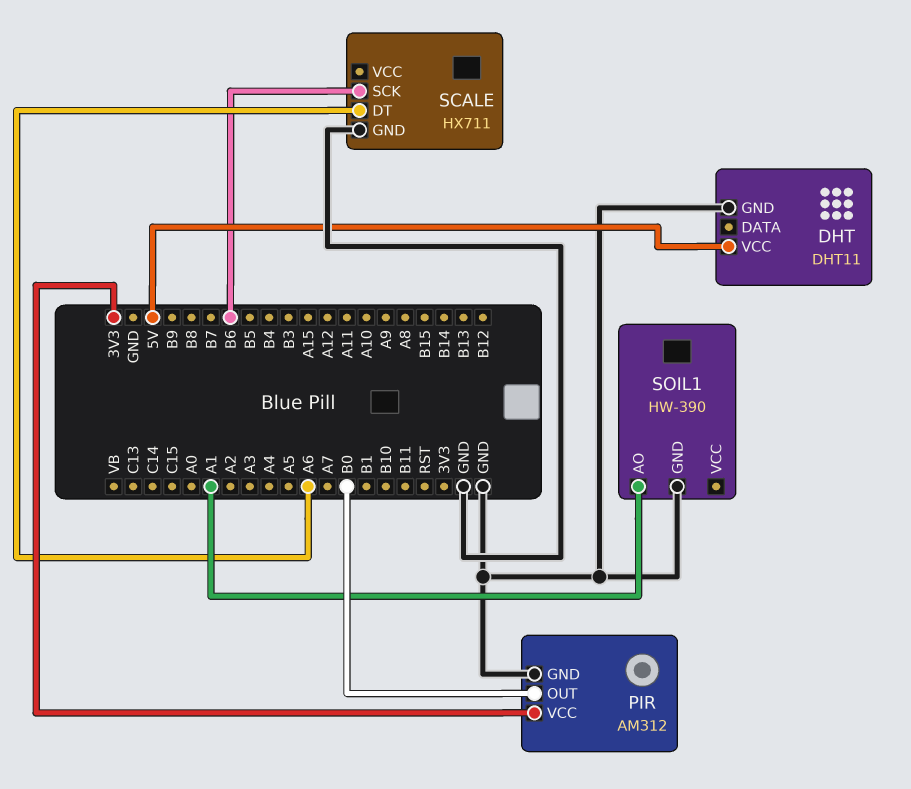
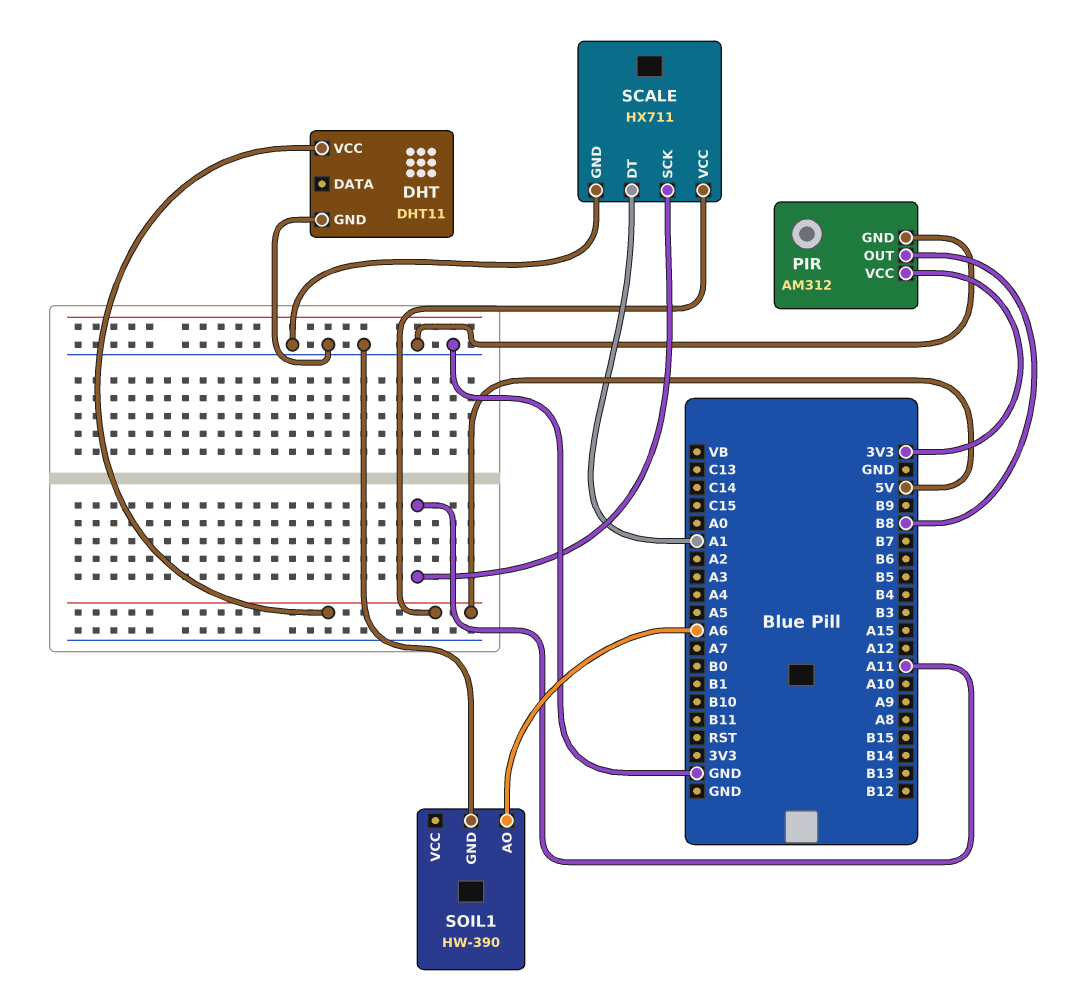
PIR pin OUT: B0 -> B8
SCALE pin DT: A6 -> A1
SCALE pin SCK: B6 -> A11
SCALE pin VCC: none -> 5V
SOIL1 pin AO: A1 -> A6

